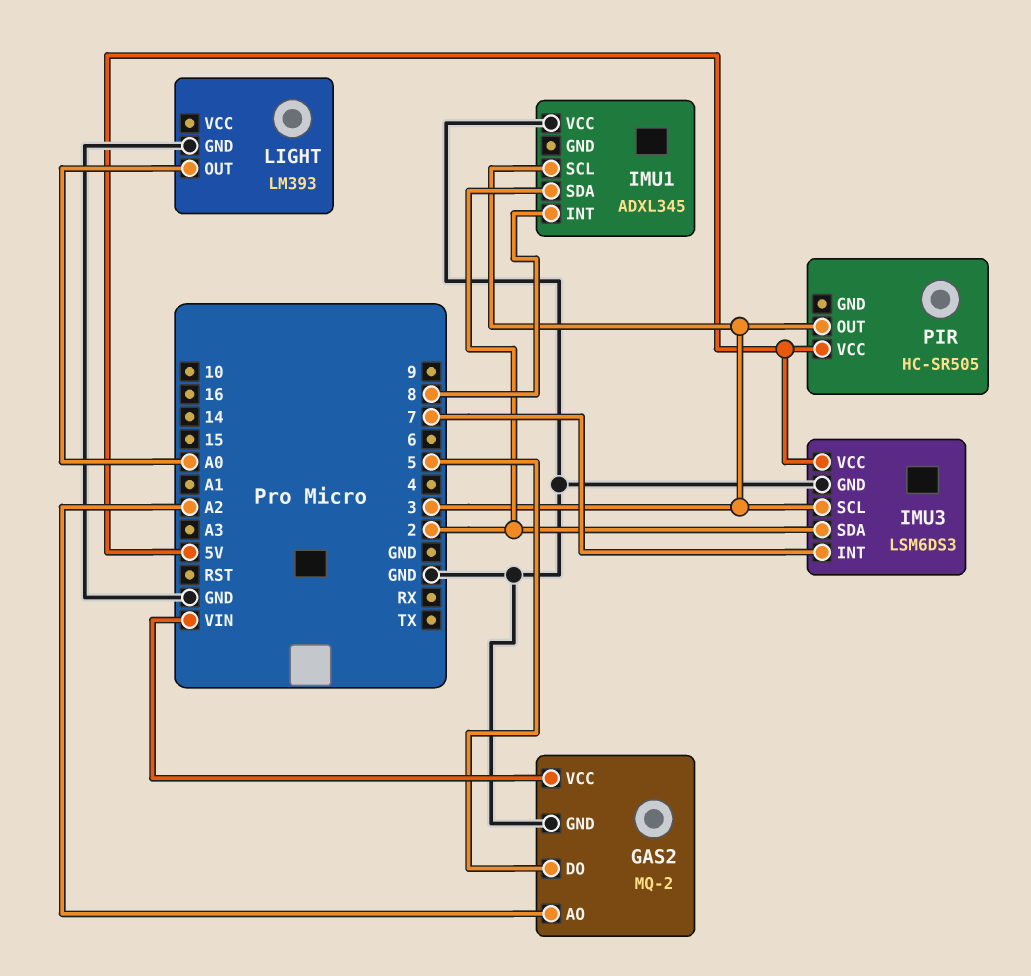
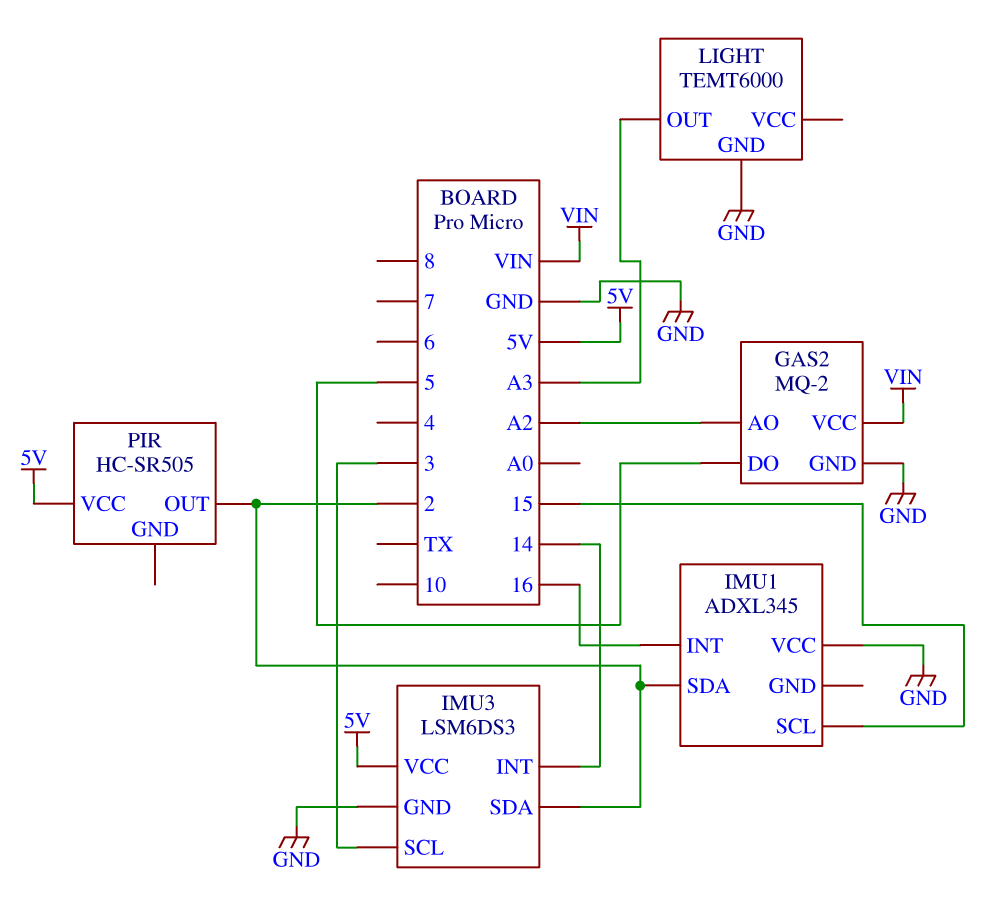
IMU1 pin INT: 8 -> 16
IMU1 pin SCL: 3 -> 15
IMU3 pin INT: 7 -> 14
LIGHT: LM393 -> TEMT6000
LIGHT pin OUT: A0 -> A3
PIR pin OUT: 3 -> 2

